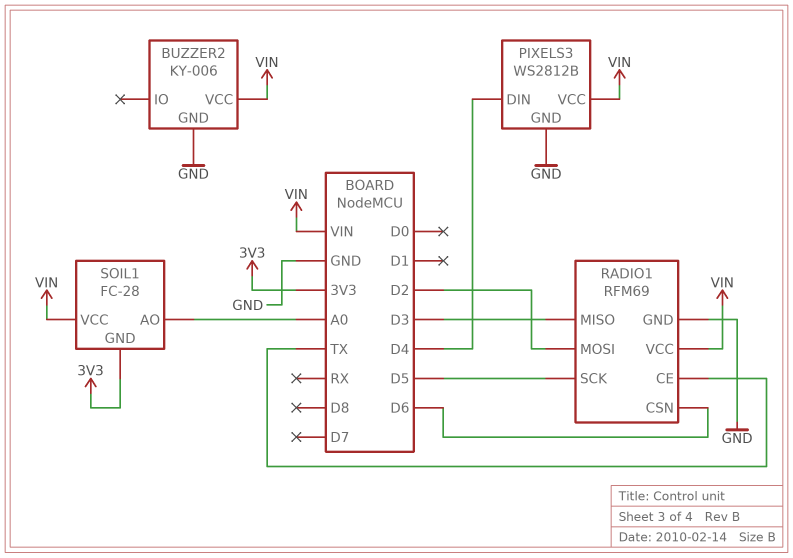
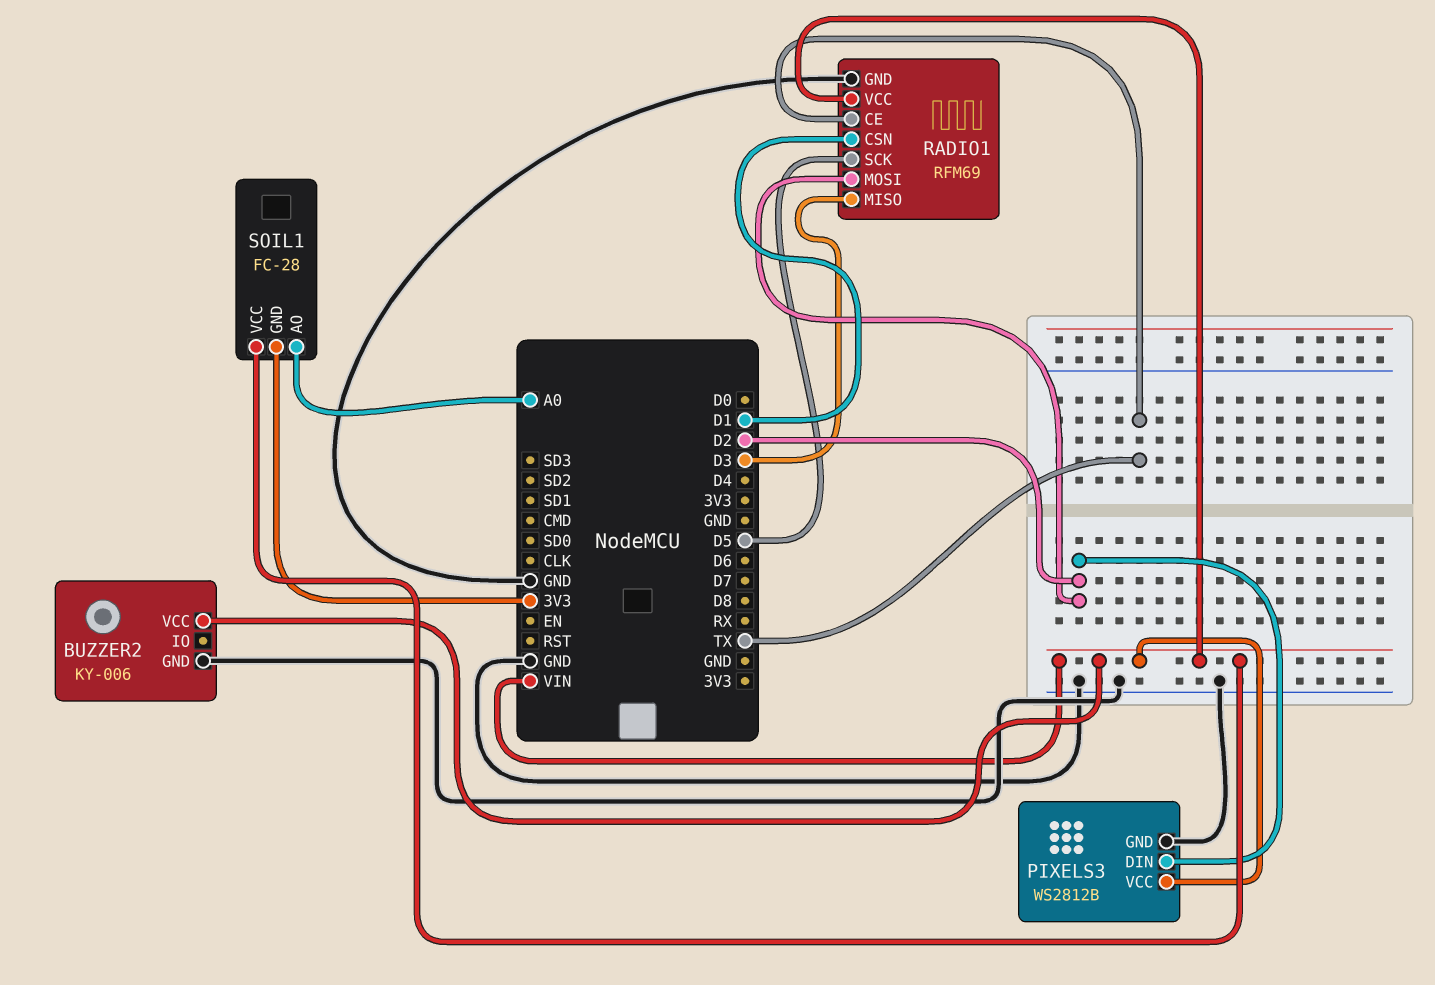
PIXELS3 pin DIN: D4 -> D2
RADIO1 pin CSN: D6 -> D1

